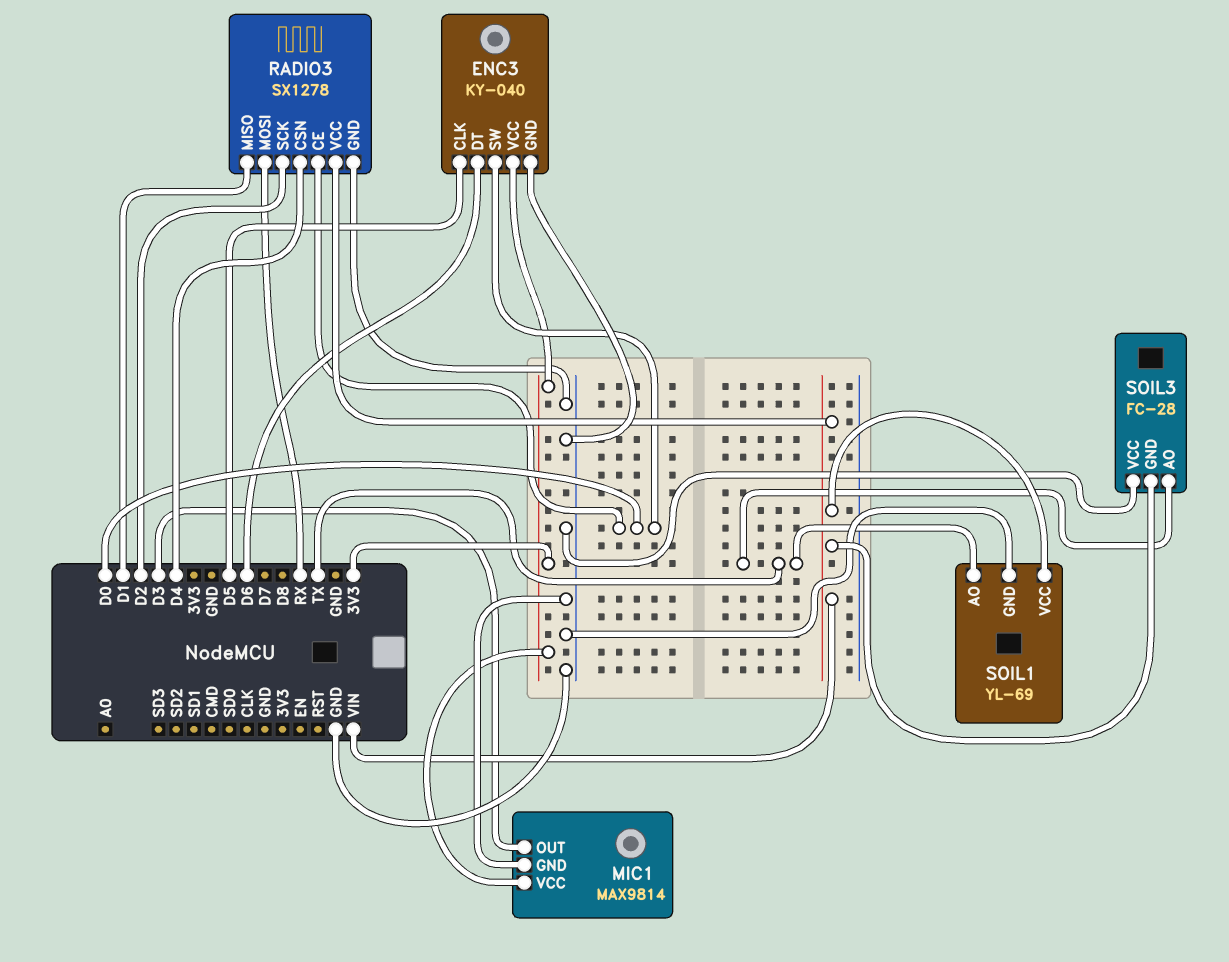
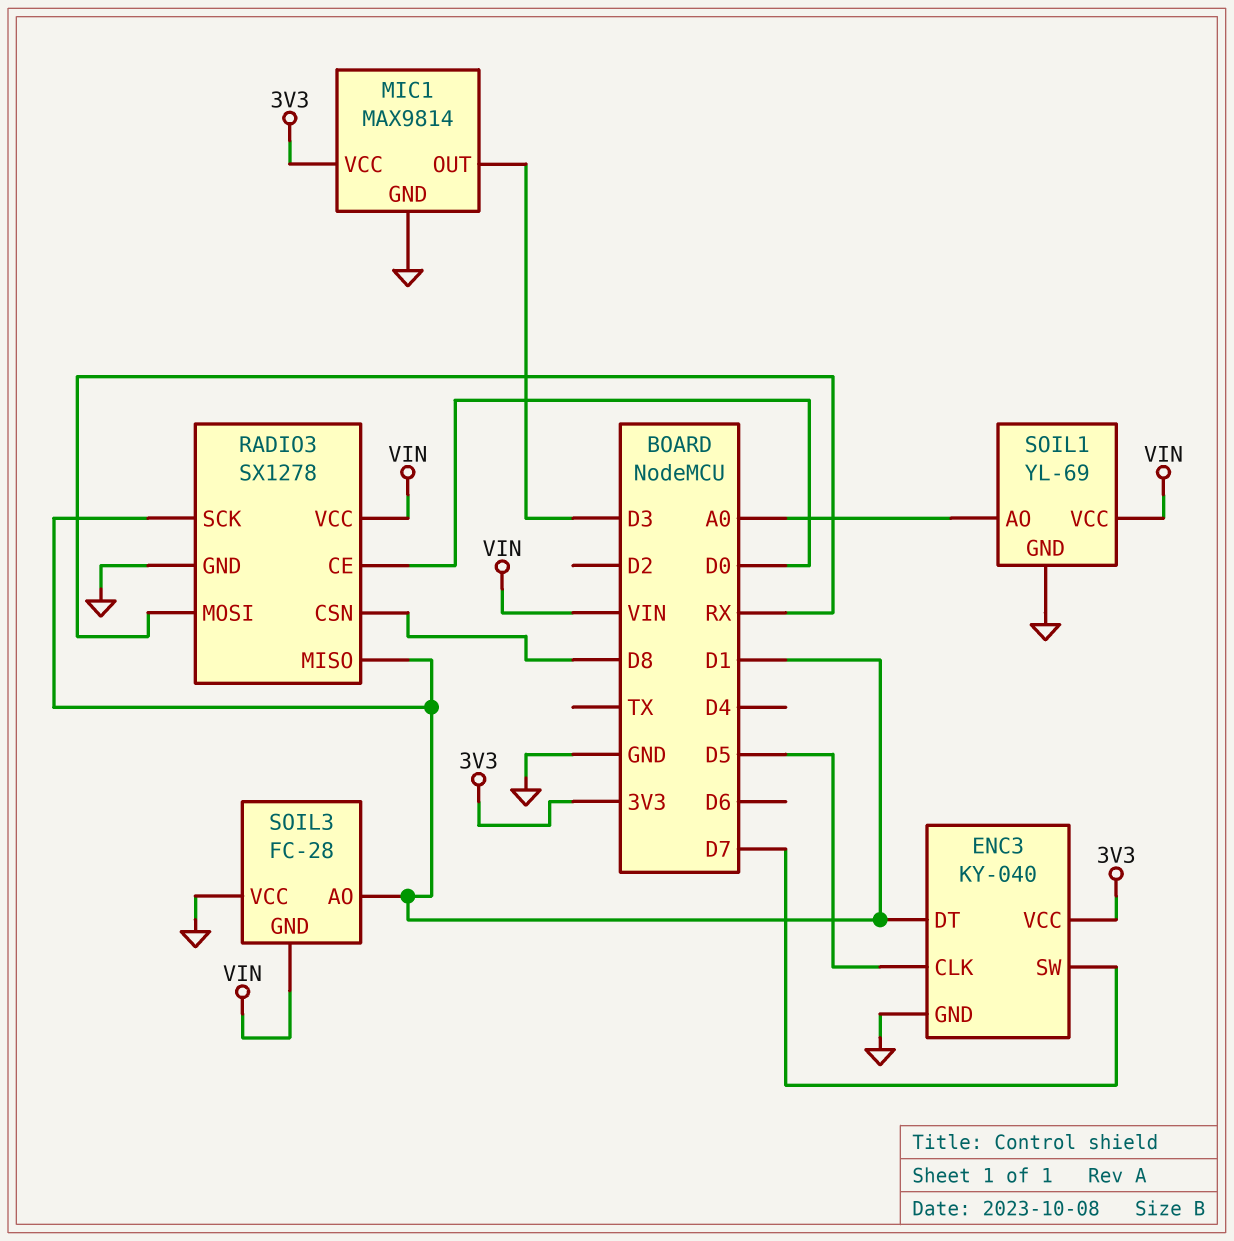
ENC3 pin DT: D6 -> D1
ENC3 pin SW: D0 -> D7
RADIO3 pin CSN: D4 -> D8
RADIO3 pin SCK: D2 -> D1
SOIL1 pin AO: TX -> A0
SOIL3 pin AO: TX -> D1

